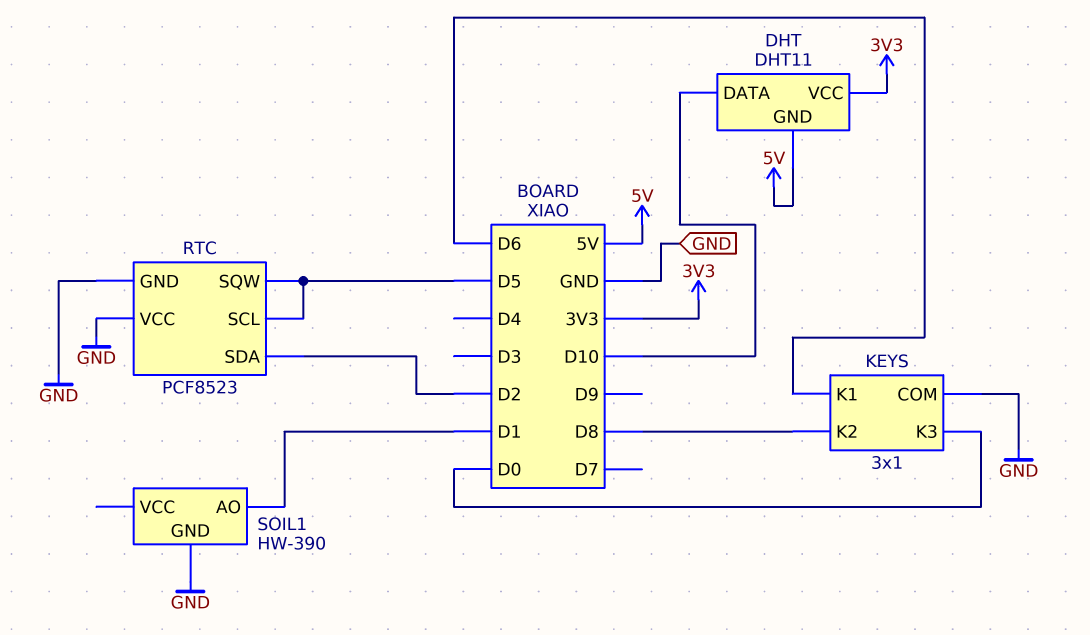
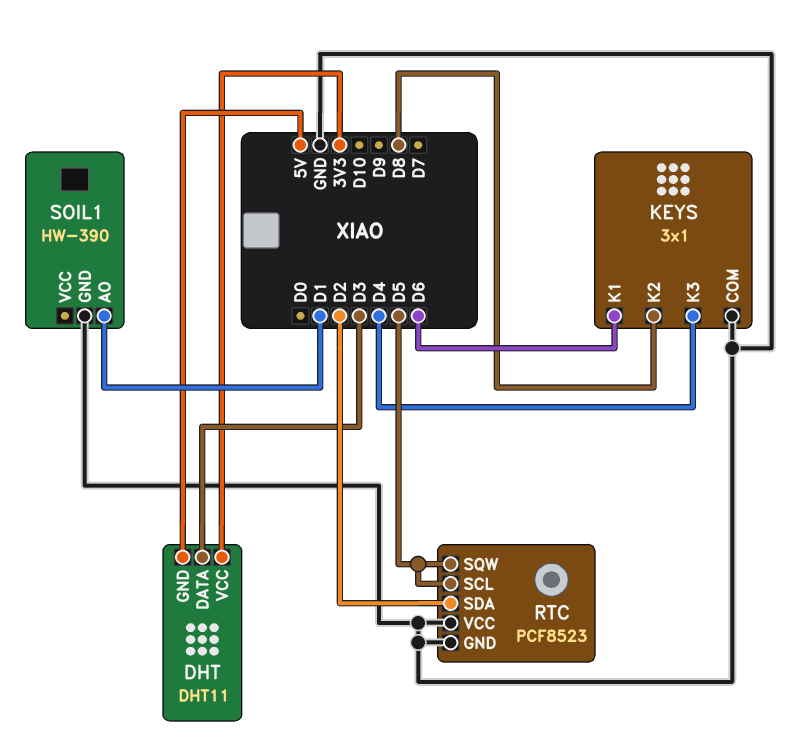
DHT pin DATA: D10 -> D3
KEYS pin K3: D0 -> D4

